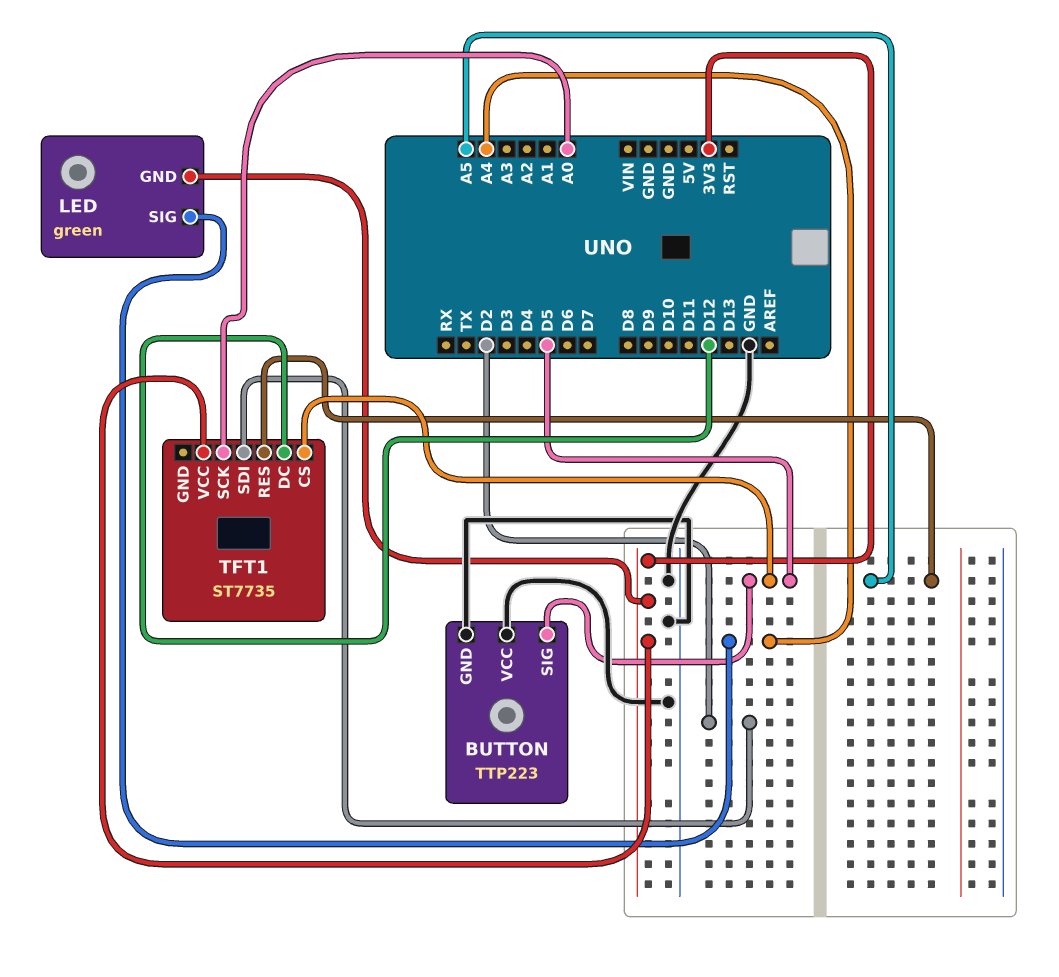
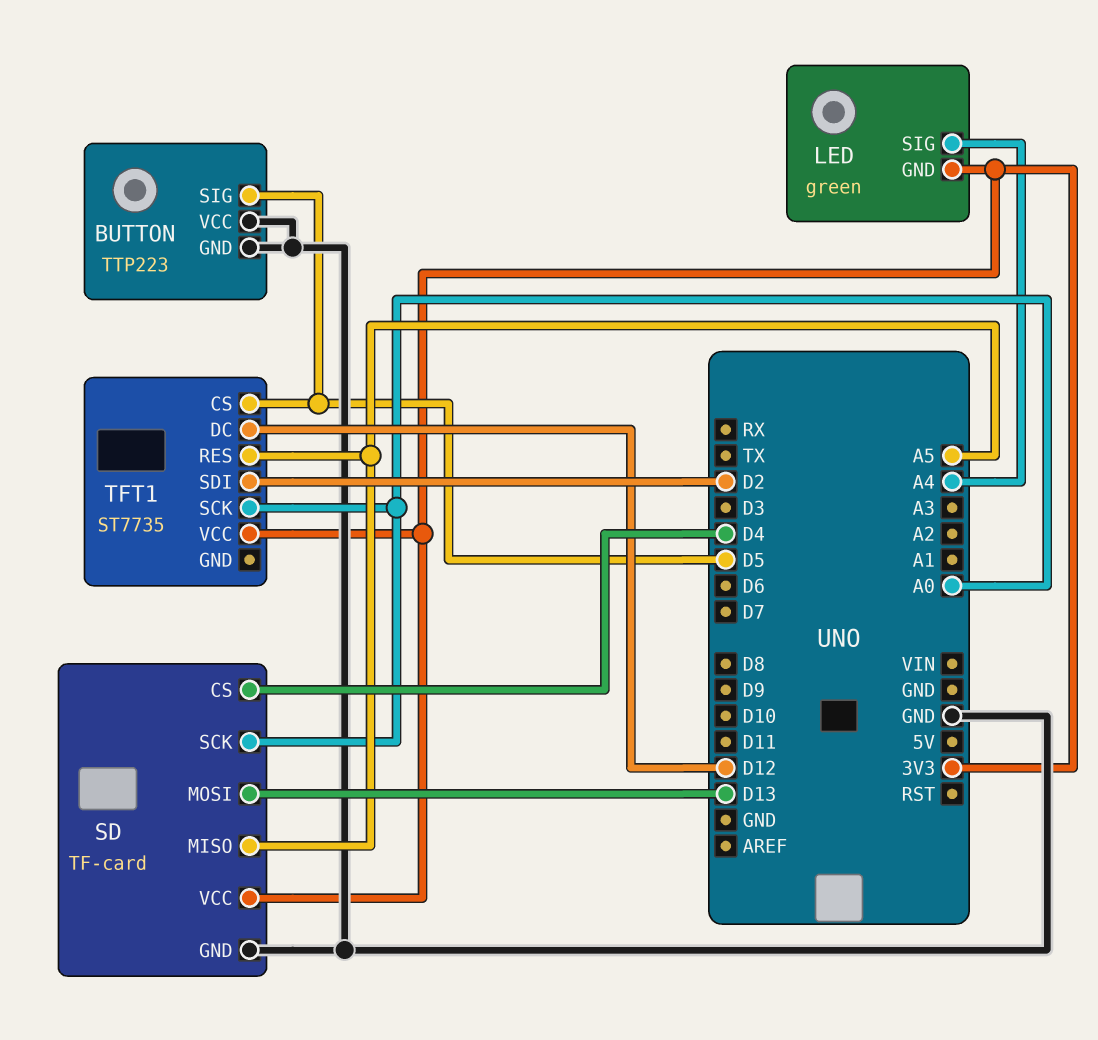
SD: none -> TF-card
SD pin CS: none -> D4
SD pin GND: none -> GND
SD pin MISO: none -> A5
SD pin MOSI: none -> D13
SD pin SCK: none -> A0
SD pin VCC: none -> 3V3

